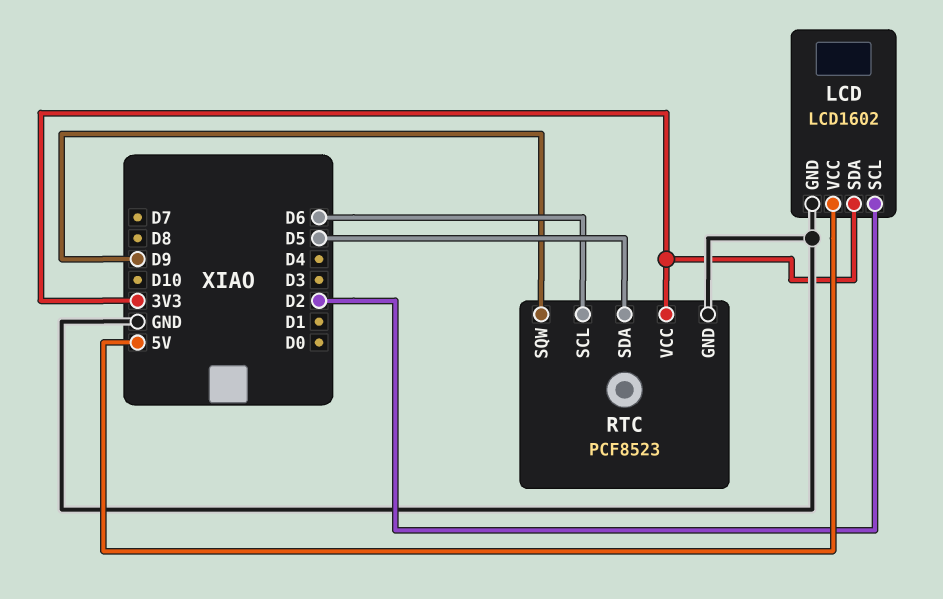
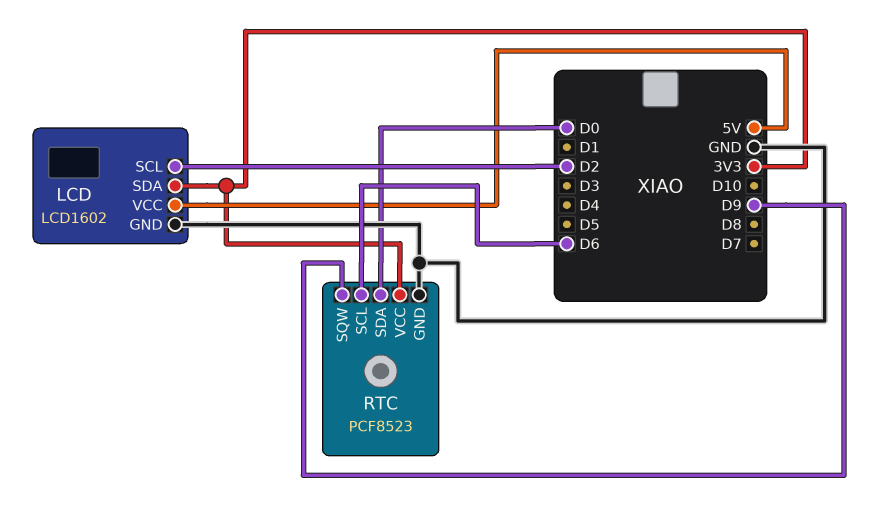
RTC pin SDA: D5 -> D0

